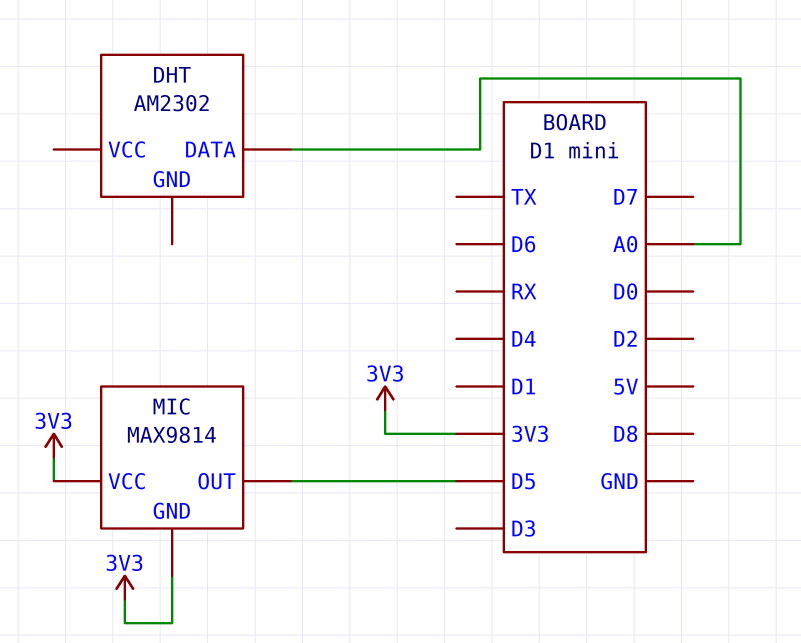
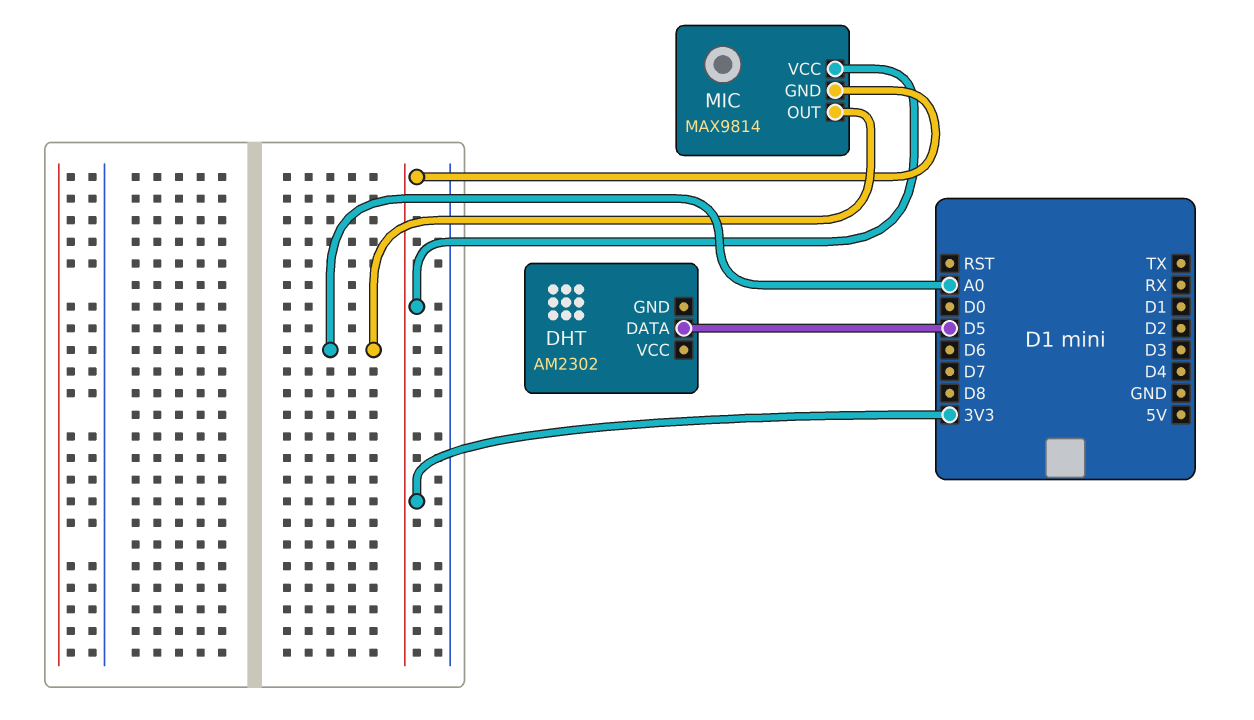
DHT pin DATA: A0 -> D5
MIC pin OUT: D5 -> A0

